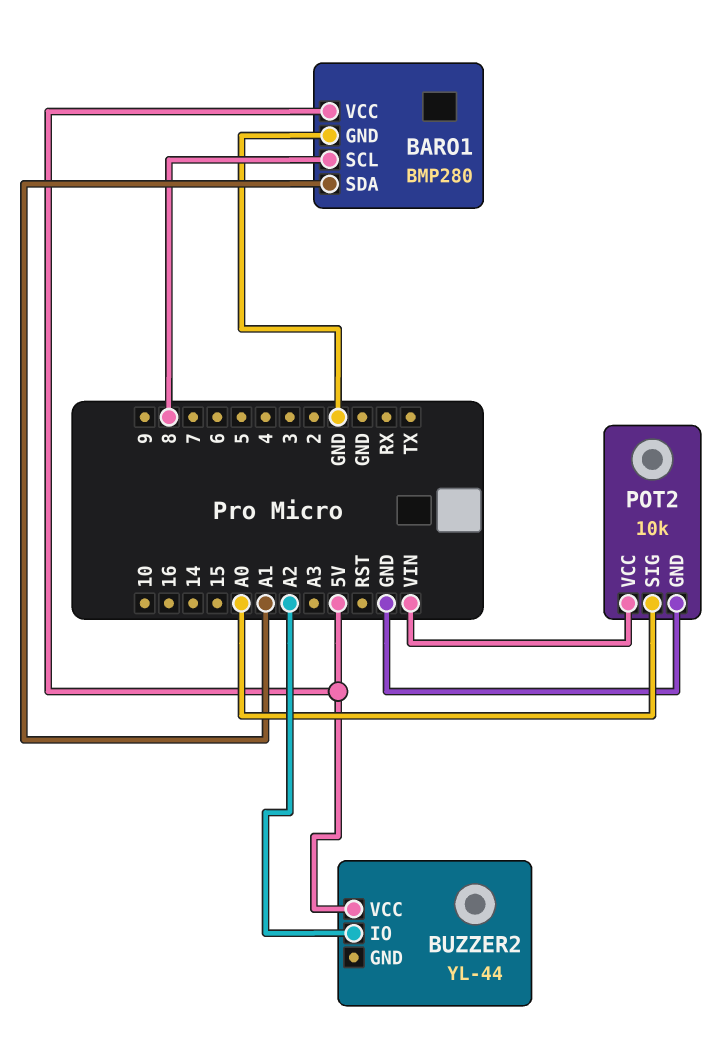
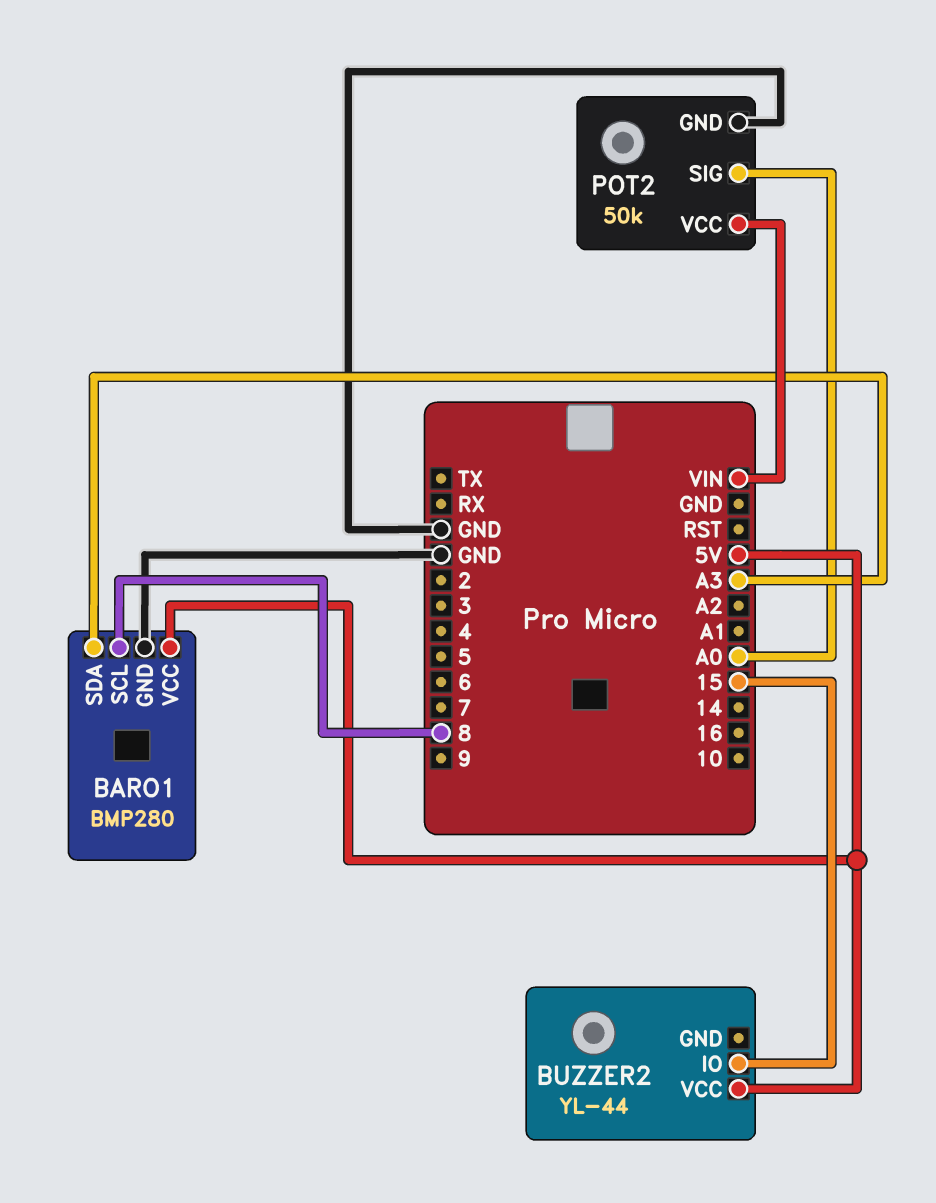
BARO1 pin SDA: A1 -> A3
BUZZER2 pin IO: A2 -> 15
POT2: 10k -> 50k

